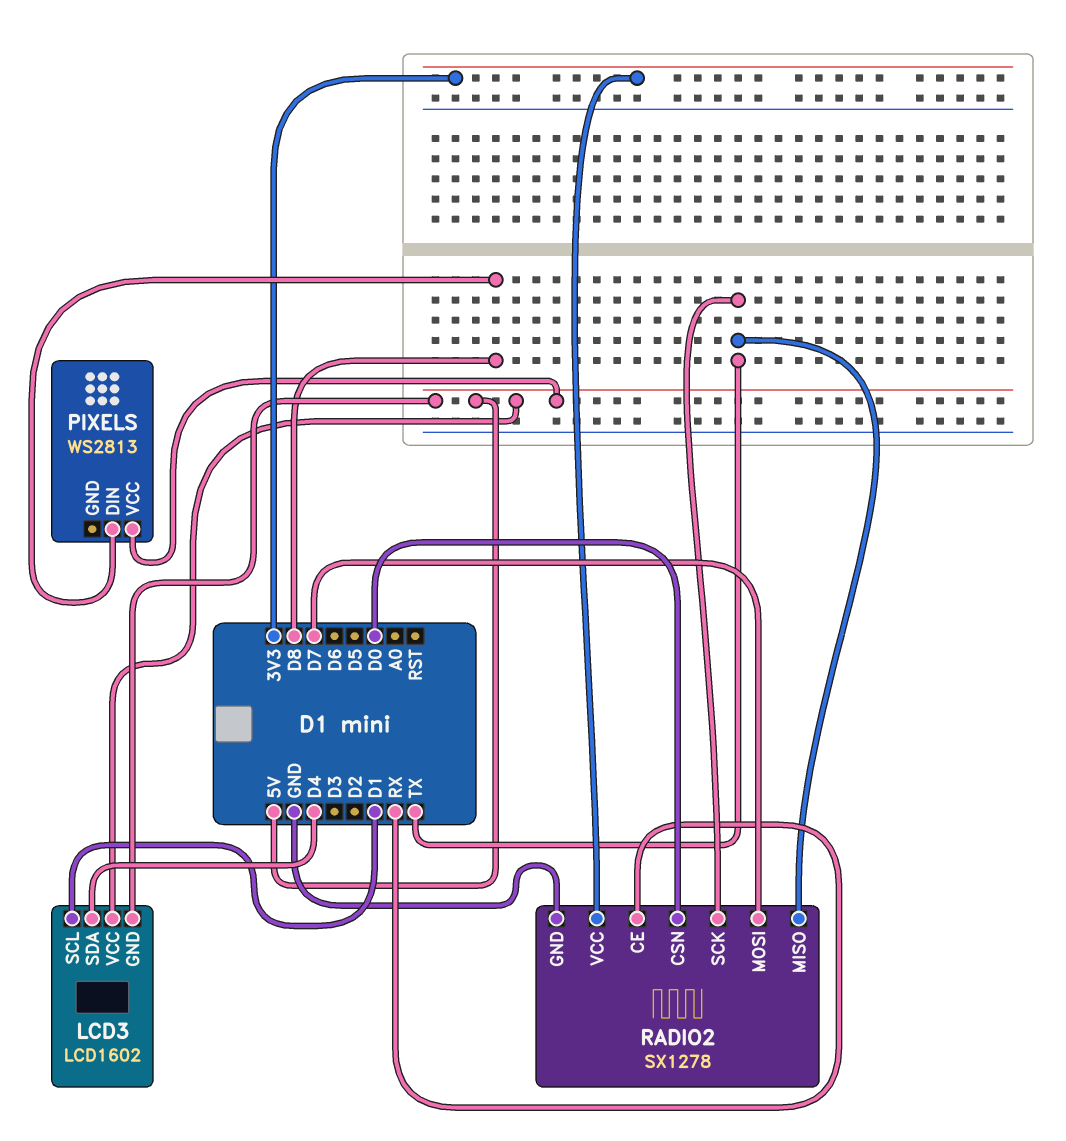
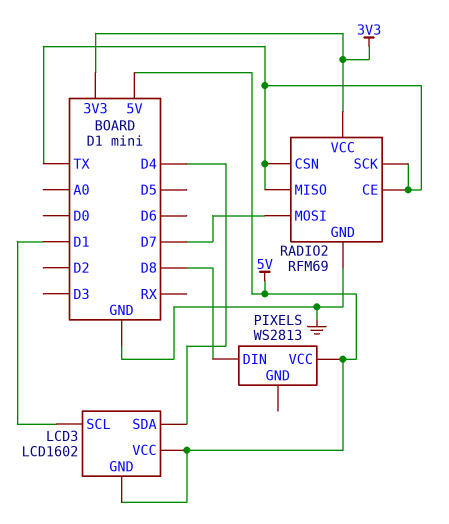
RADIO2: SX1278 -> RFM69
RADIO2 pin CE: RX -> TX
RADIO2 pin CSN: D0 -> TX

